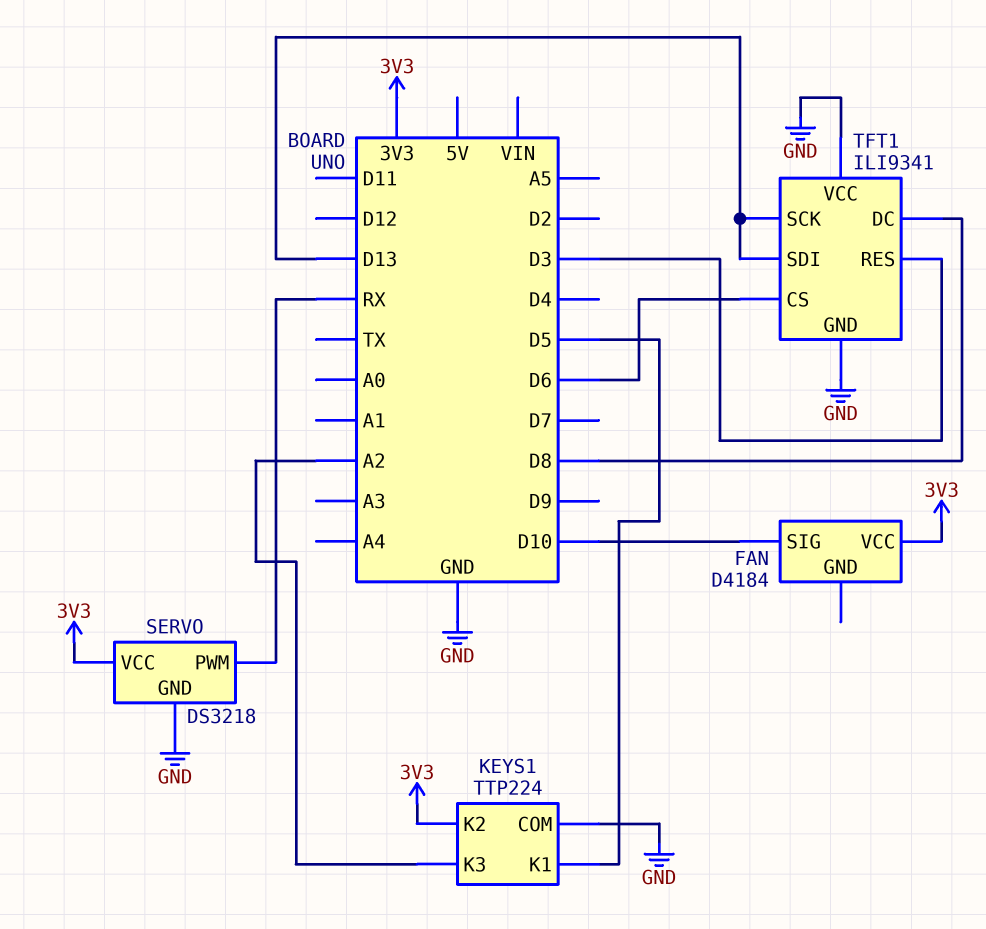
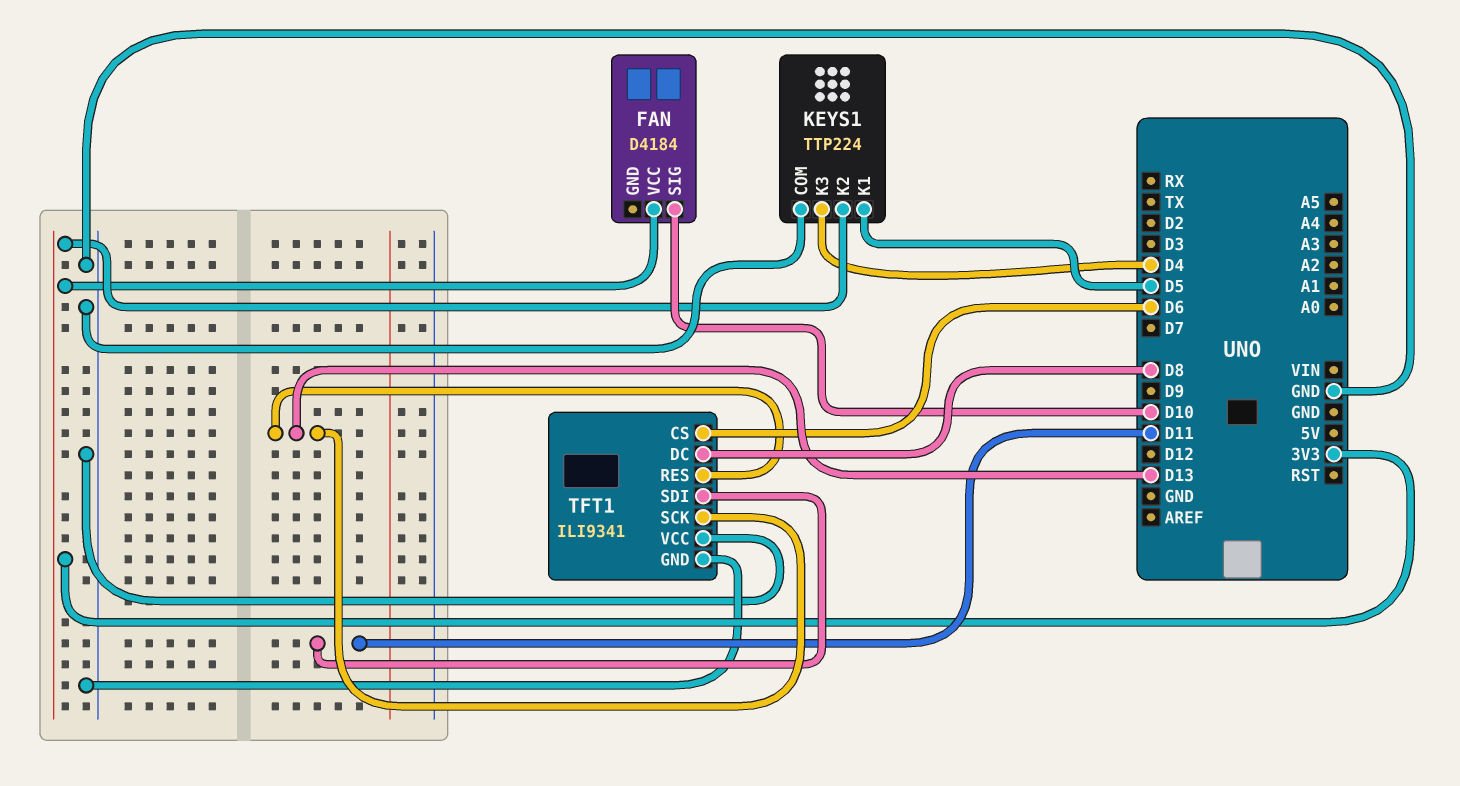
KEYS1 pin K3: A2 -> D4
SERVO: DS3218 -> none
SERVO pin GND: GND -> none
SERVO pin PWM: RX -> none
SERVO pin VCC: 3V3 -> none
TFT1 pin RES: D3 -> D13
TFT1 pin SDI: D13 -> D11

